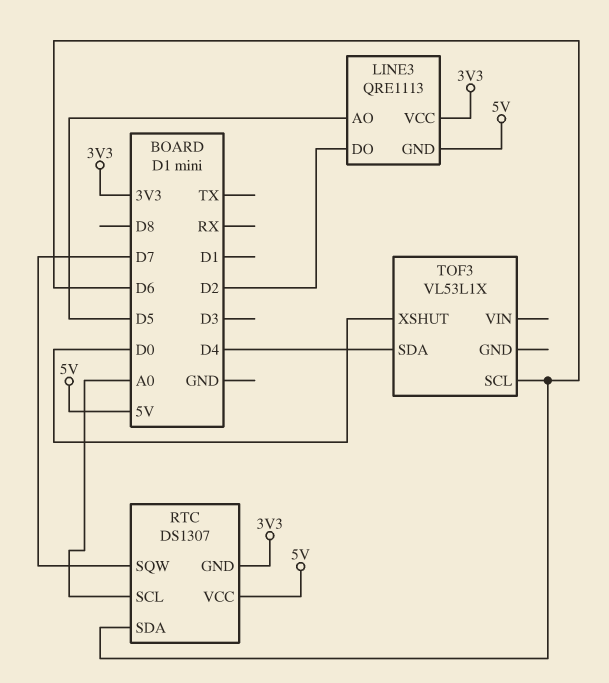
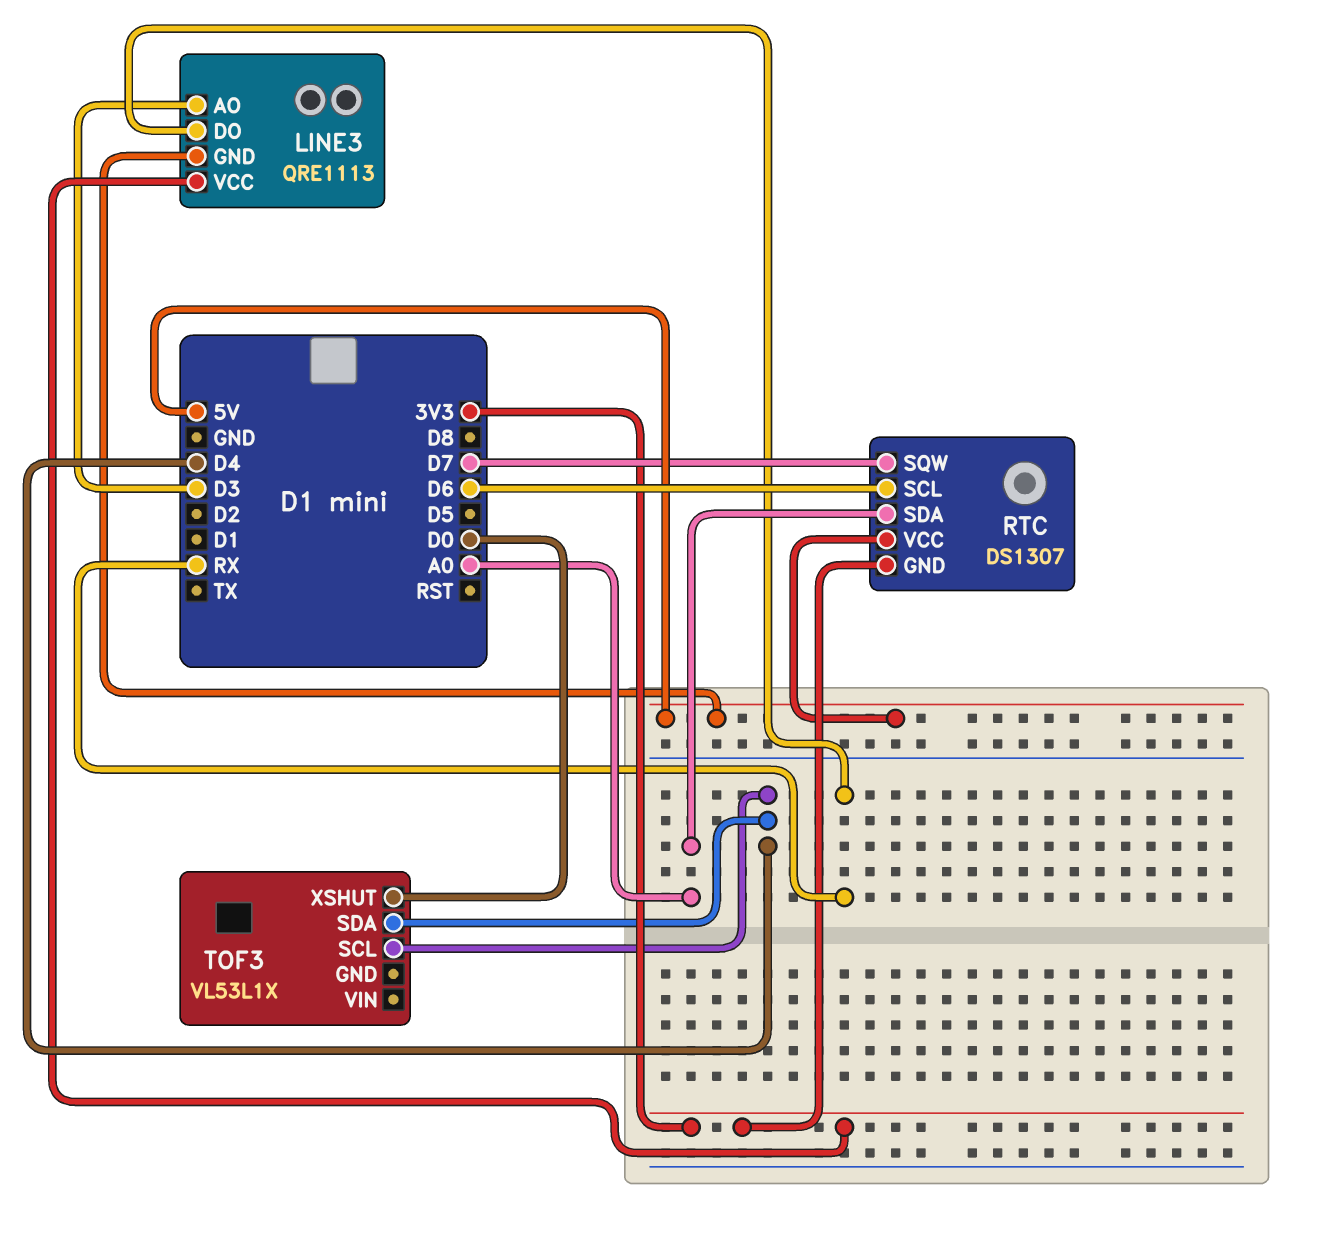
LINE3 pin AO: D5 -> D3
LINE3 pin DO: D2 -> RX
RTC pin SCL: A0 -> D6
RTC pin SDA: D6 -> A0
TOF3 pin SCL: D6 -> D4

